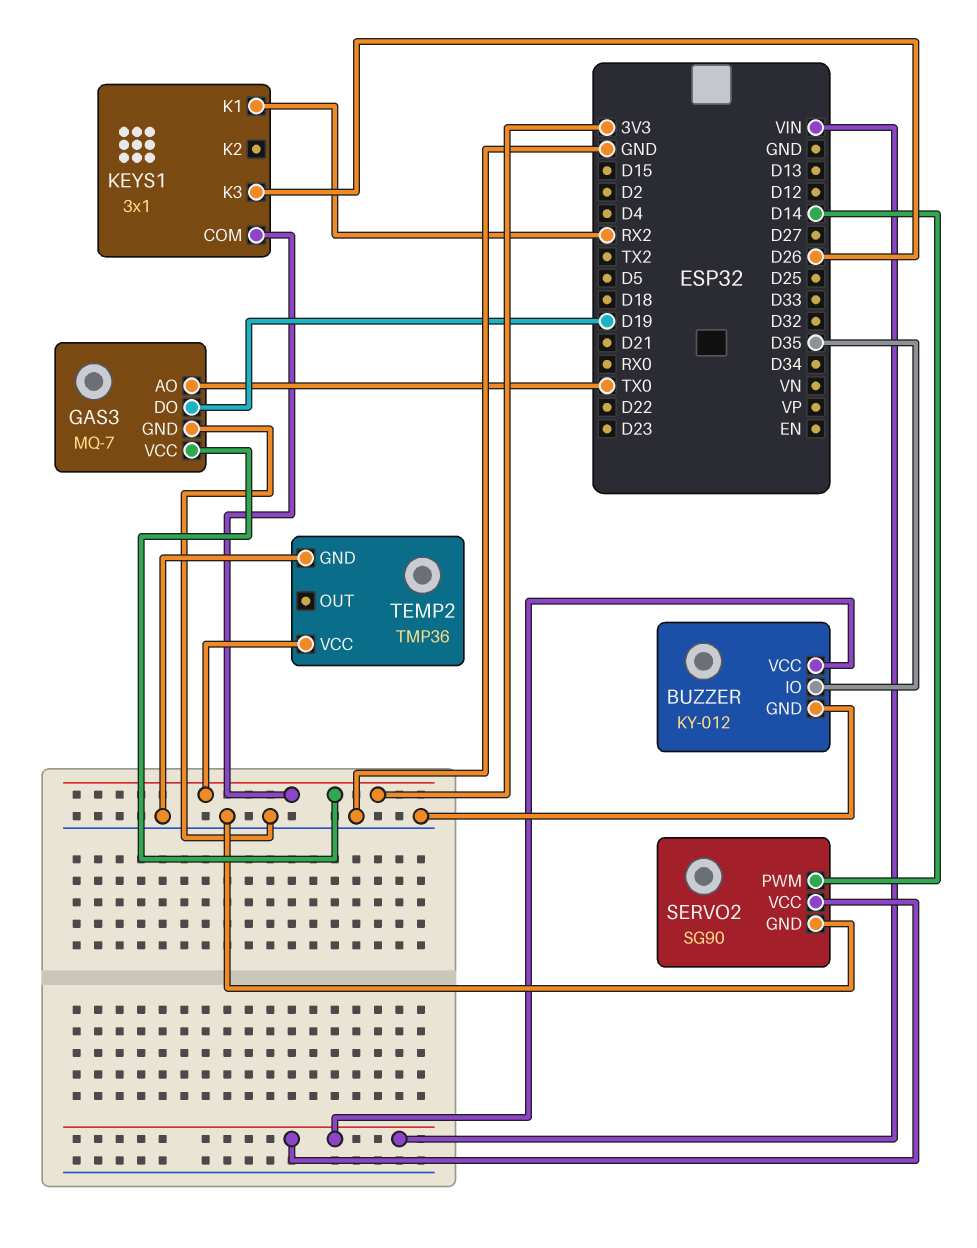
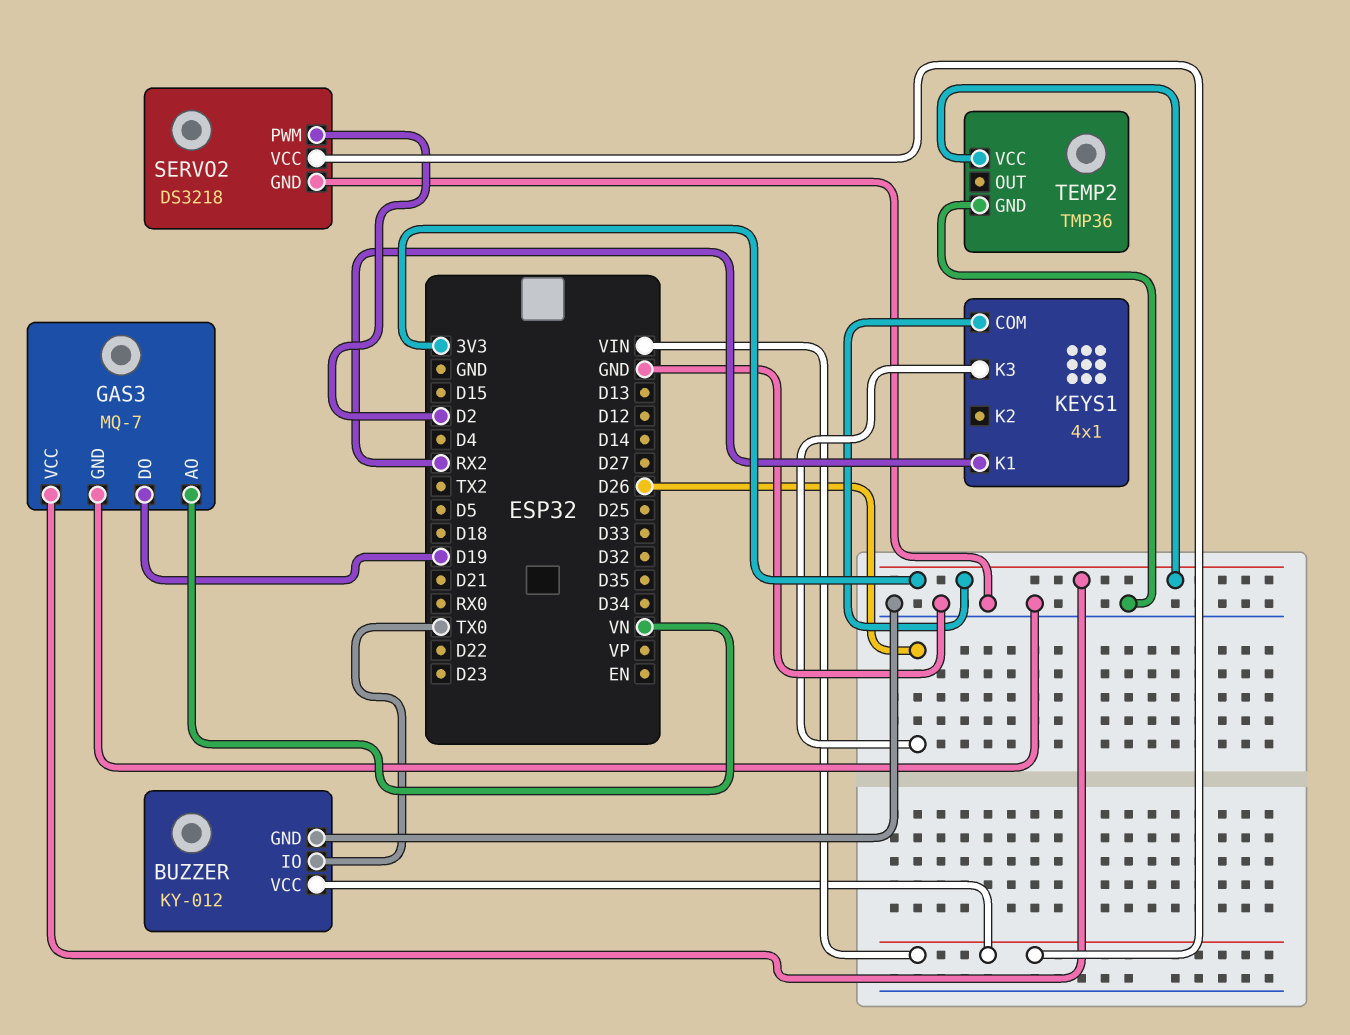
BUZZER pin IO: D35 -> TX0
GAS3 pin AO: TX0 -> VN
KEYS1: 3x1 -> 4x1
SERVO2: SG90 -> DS3218
SERVO2 pin PWM: D14 -> D2

